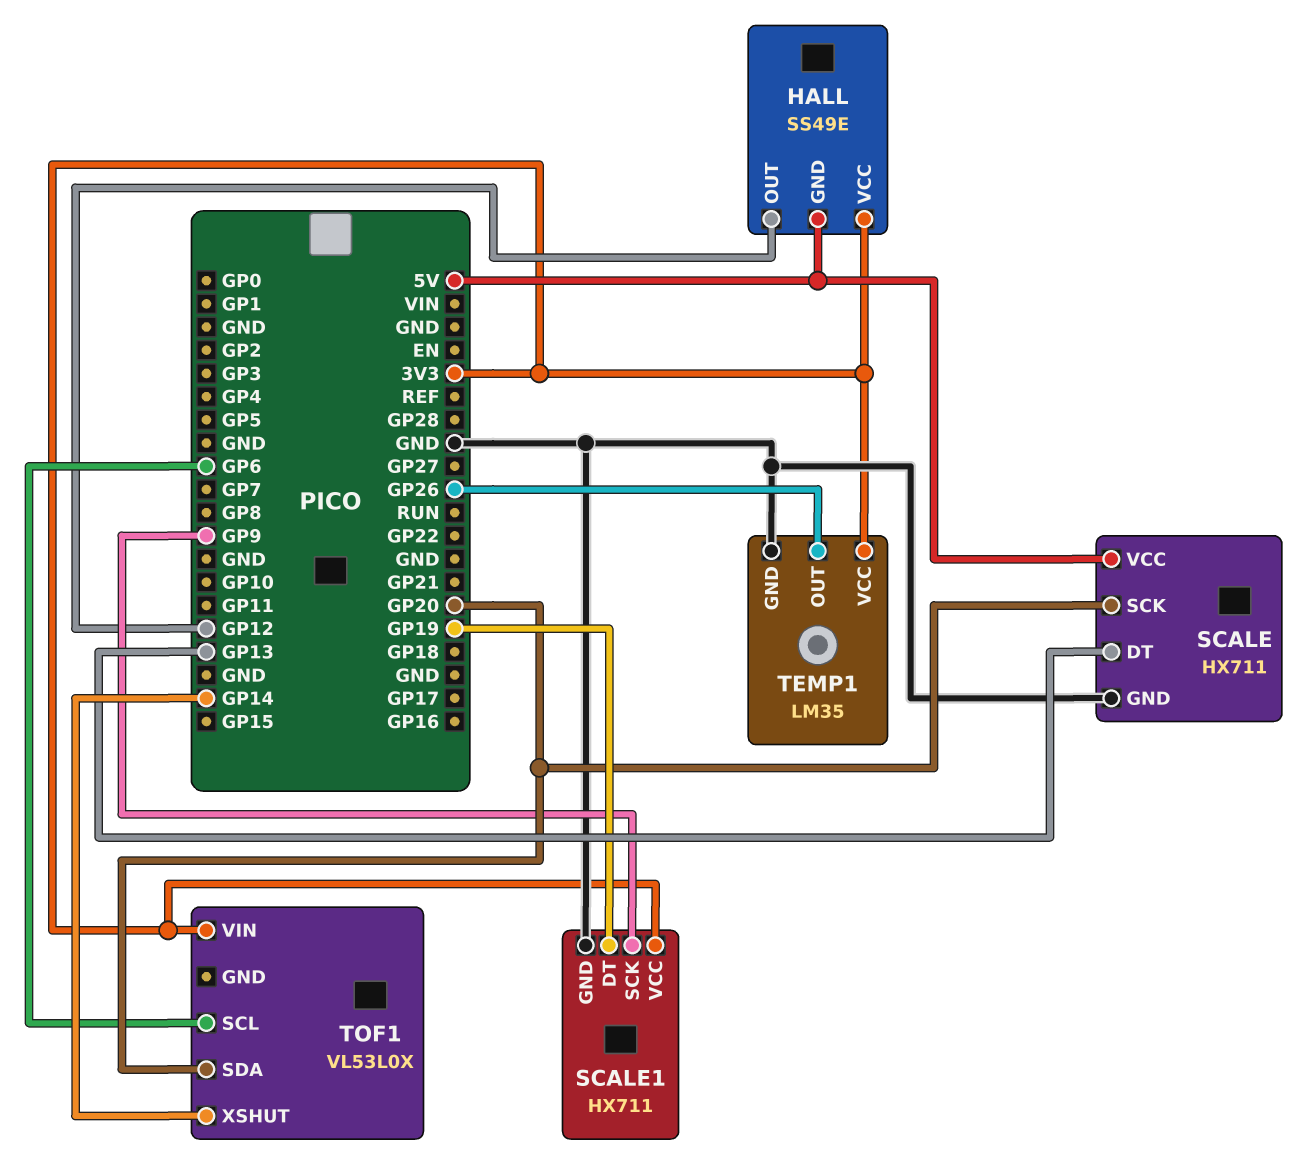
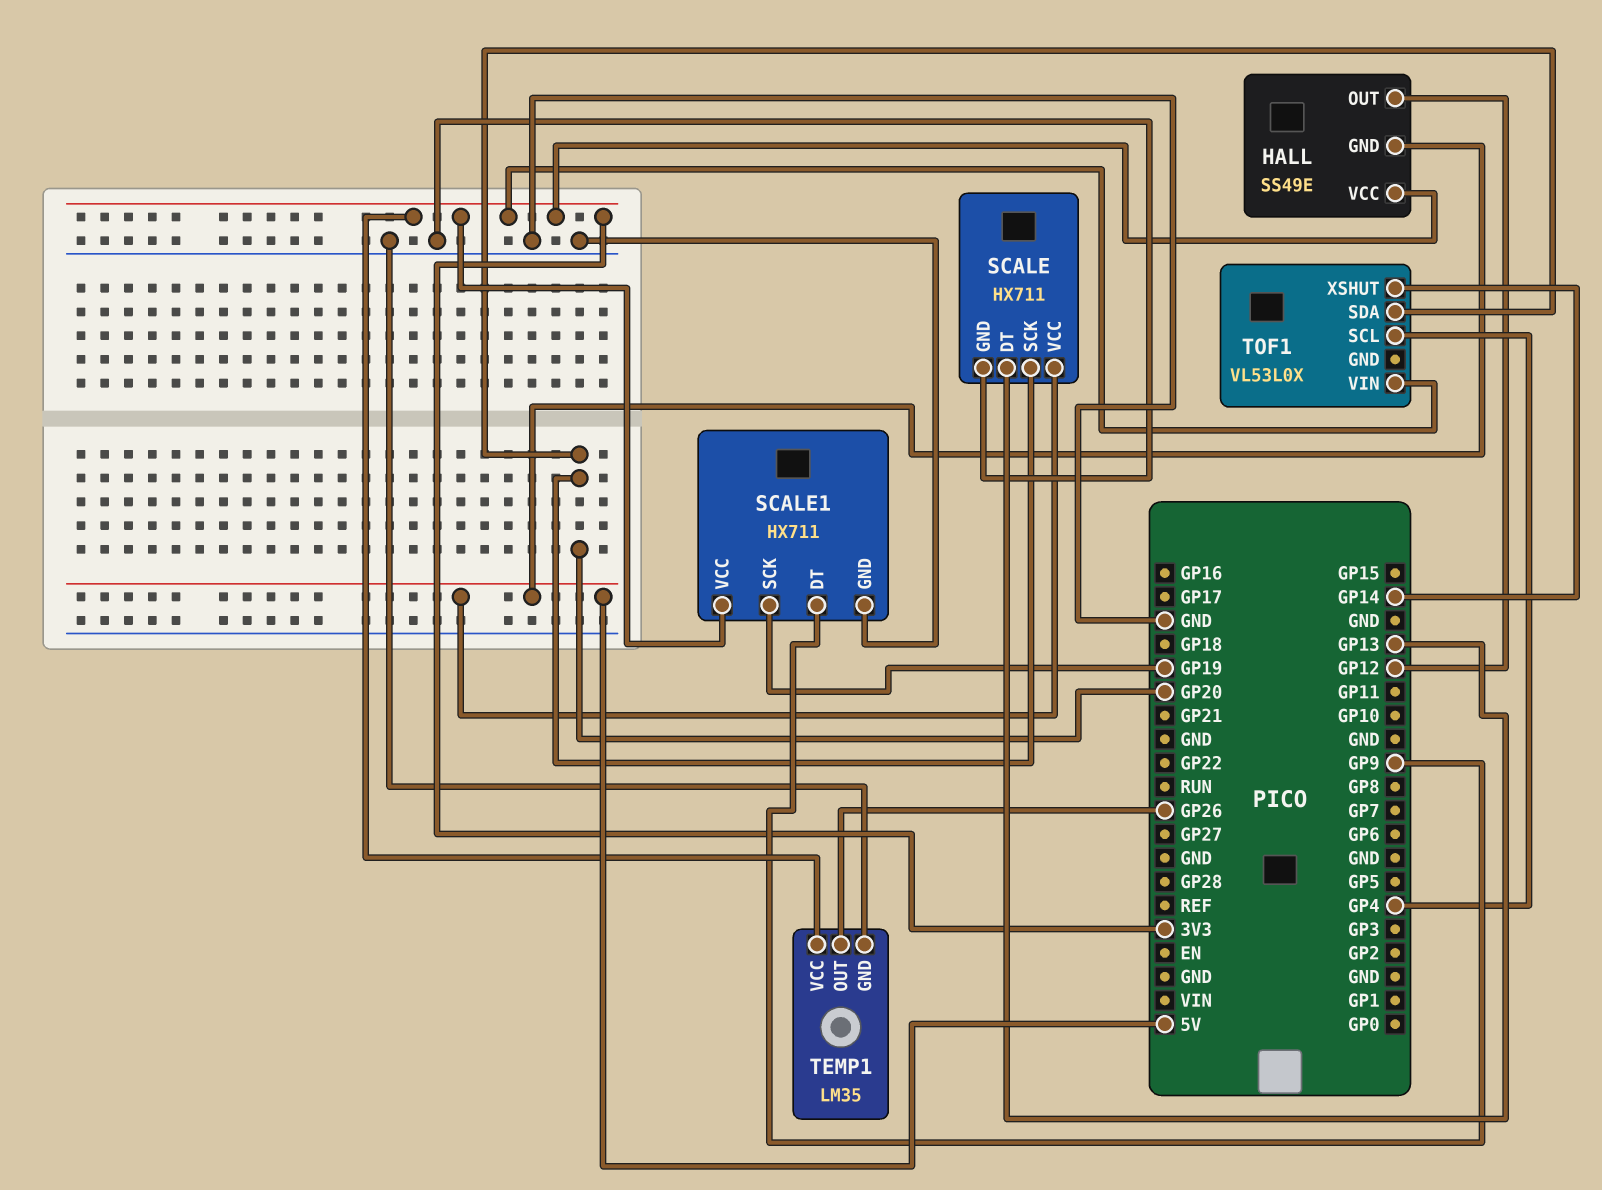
SCALE1 pin DT: GP19 -> GP9
SCALE1 pin SCK: GP9 -> GP19
TOF1 pin SCL: GP6 -> GP4

